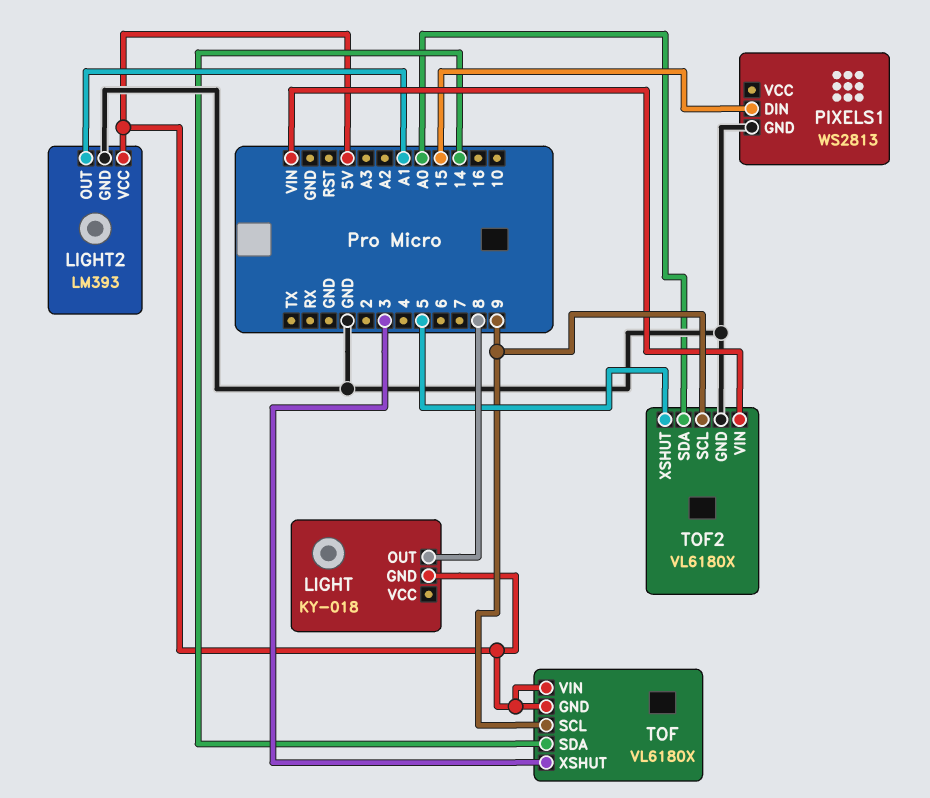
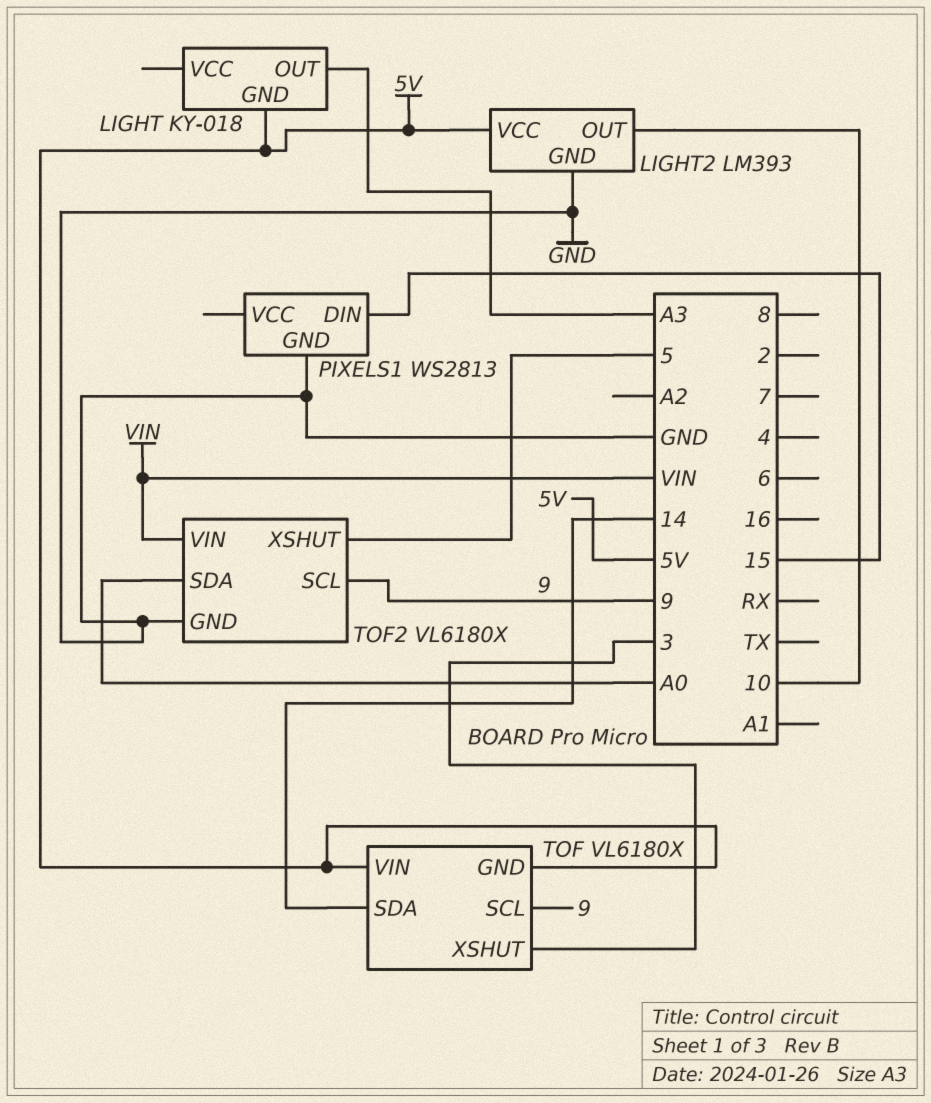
LIGHT pin OUT: 8 -> A3
LIGHT2 pin OUT: A1 -> 10

